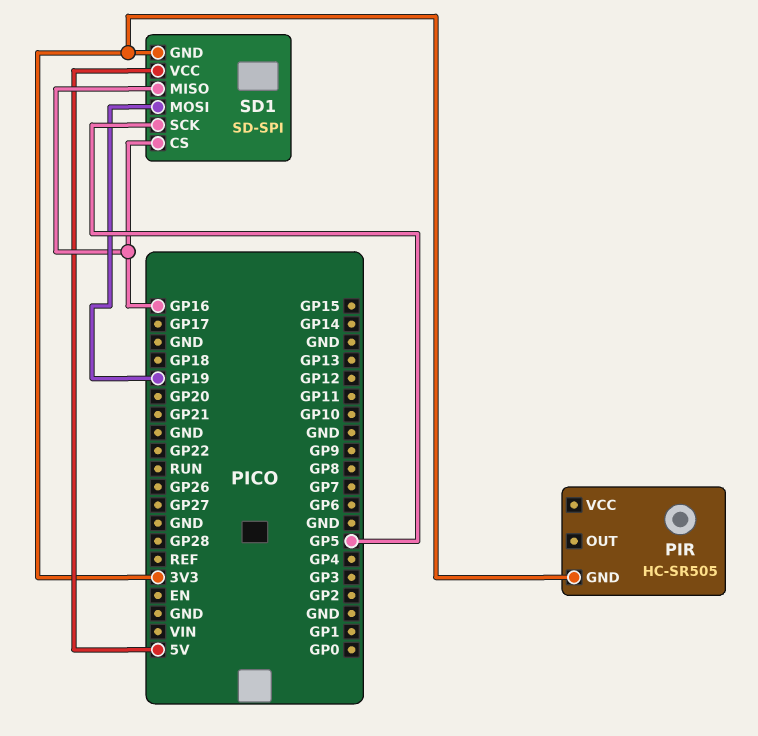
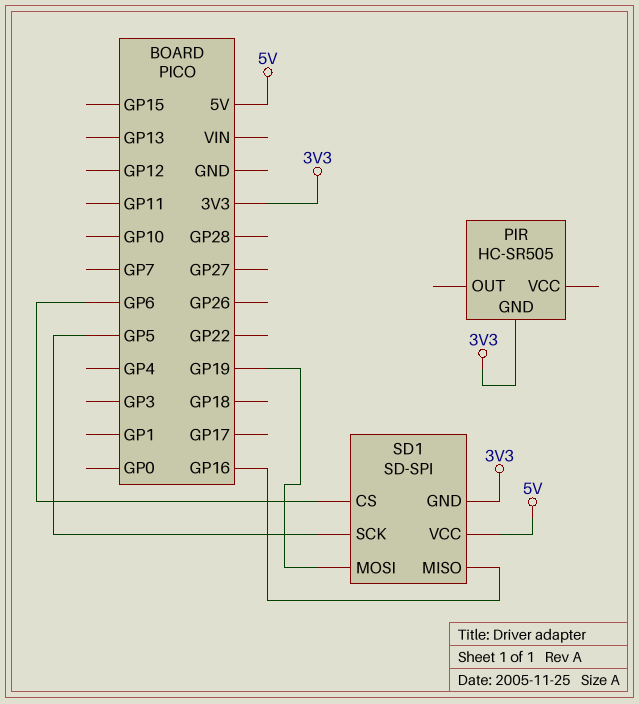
SD1 pin CS: GP16 -> GP6

